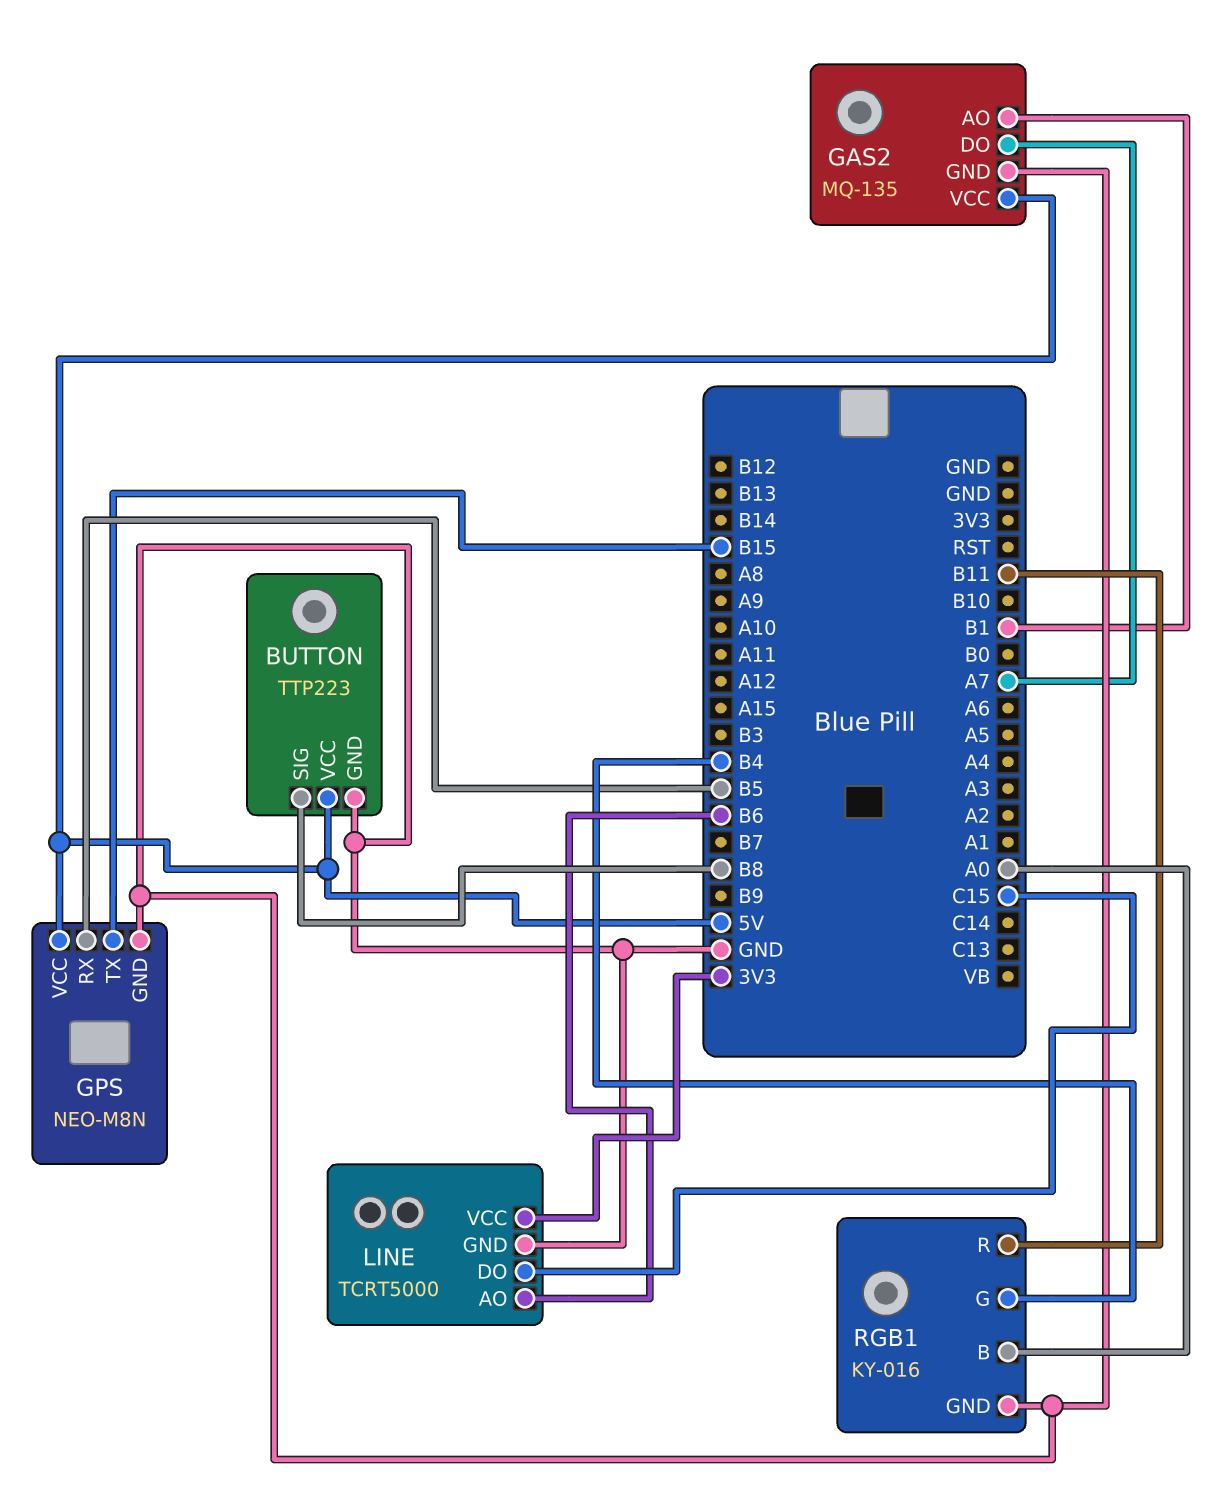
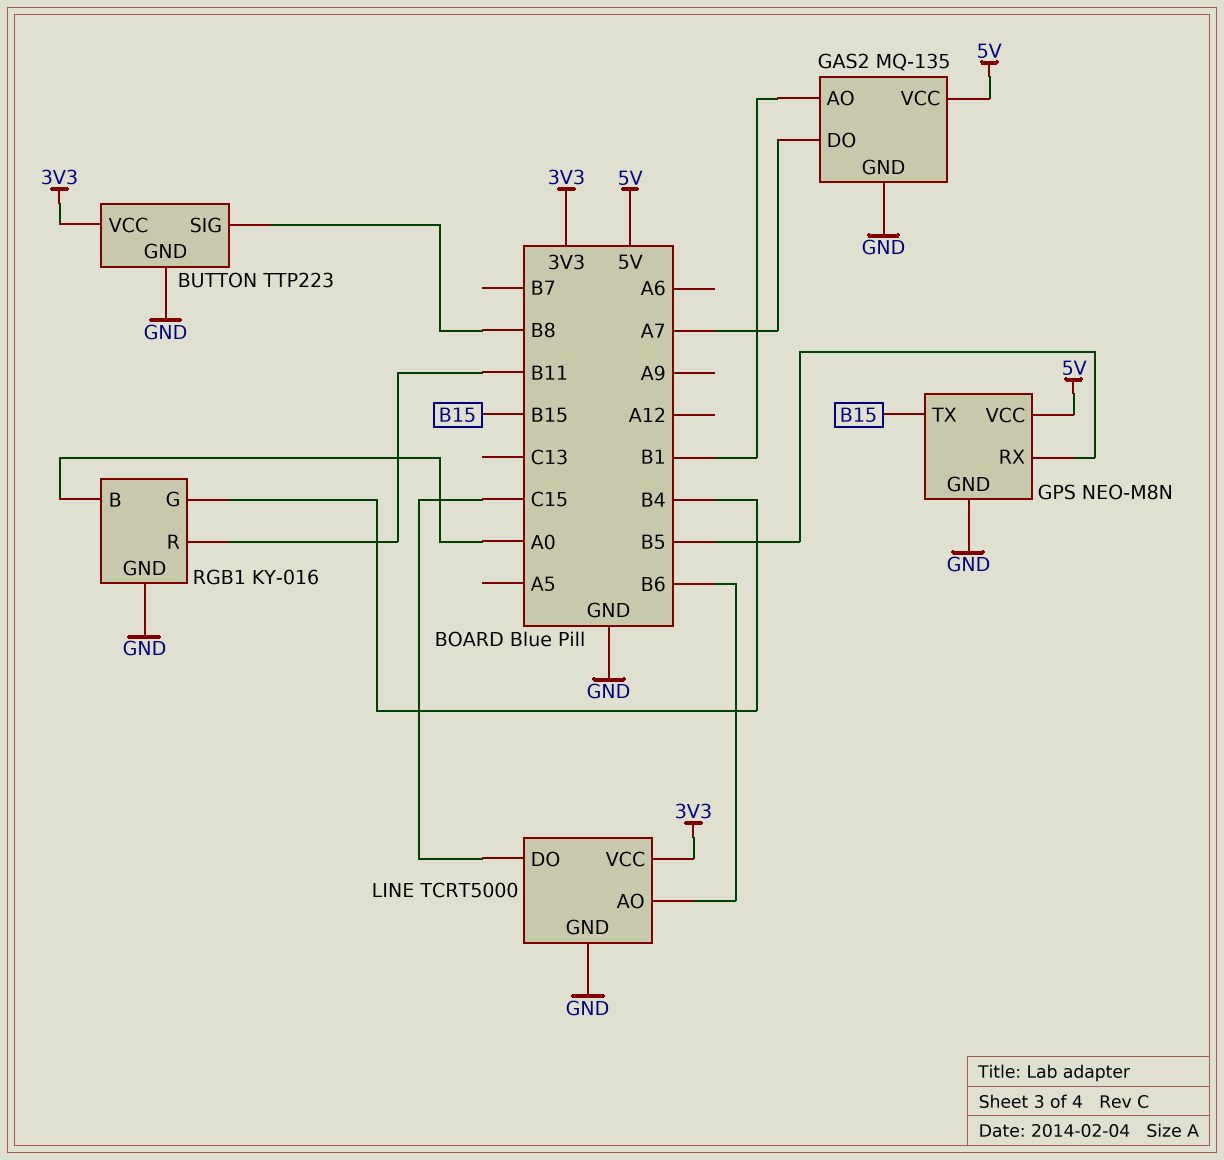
BUTTON pin VCC: 5V -> 3V3

